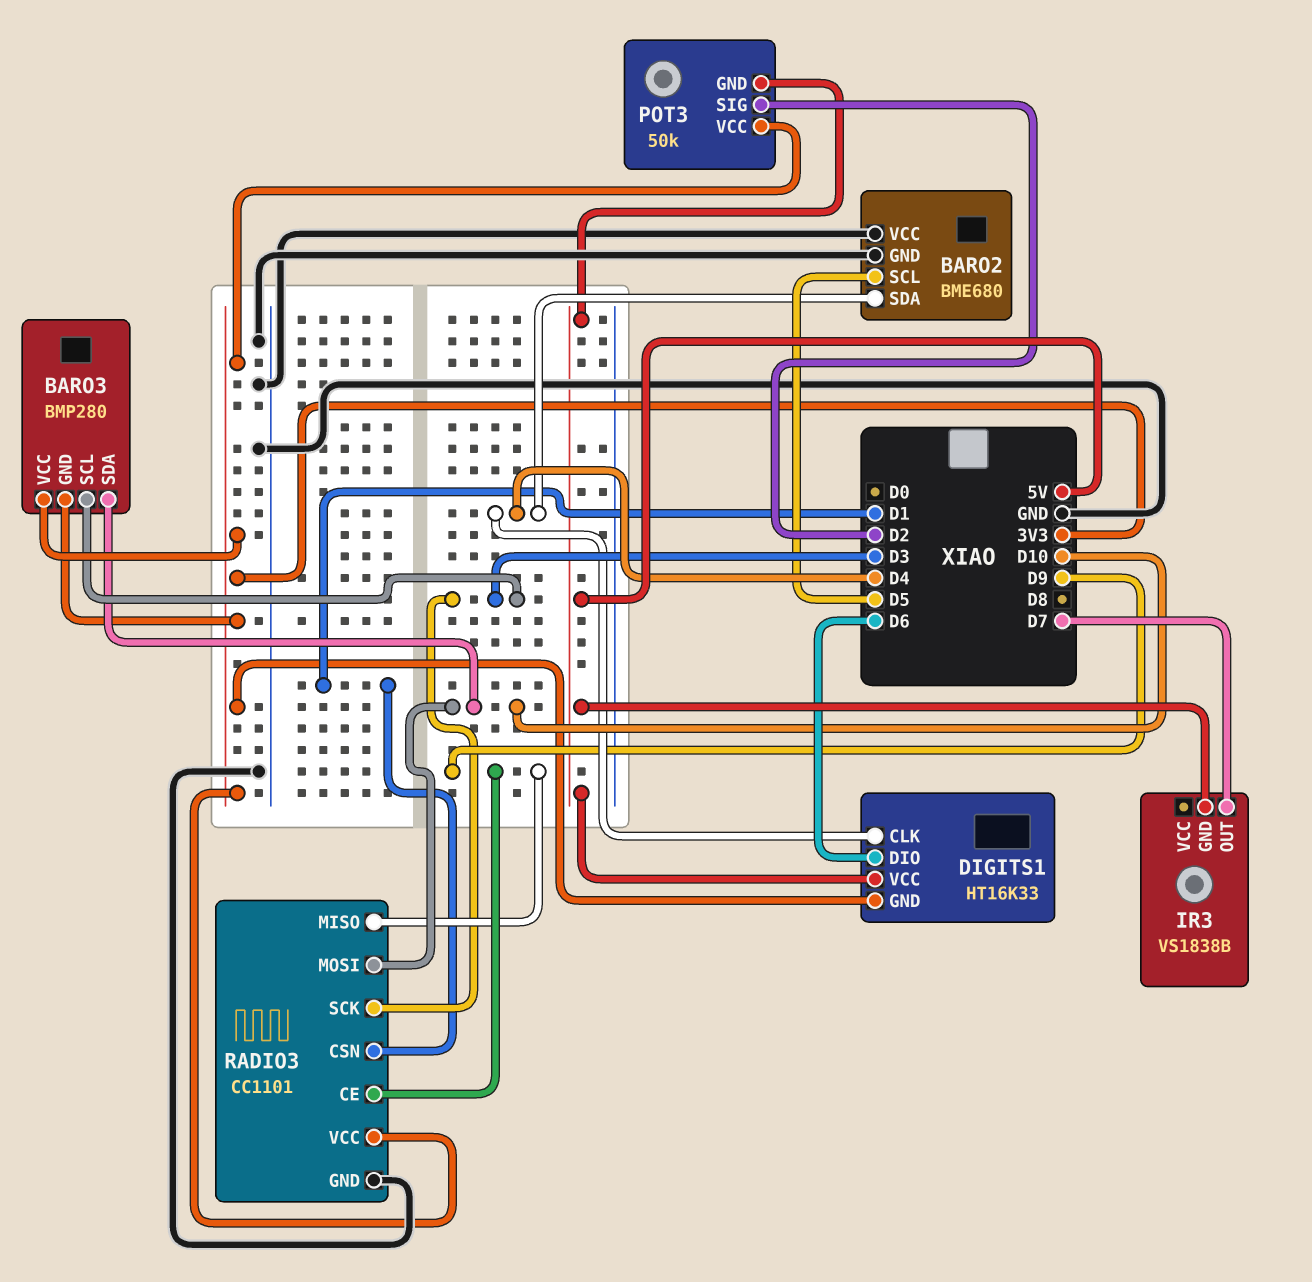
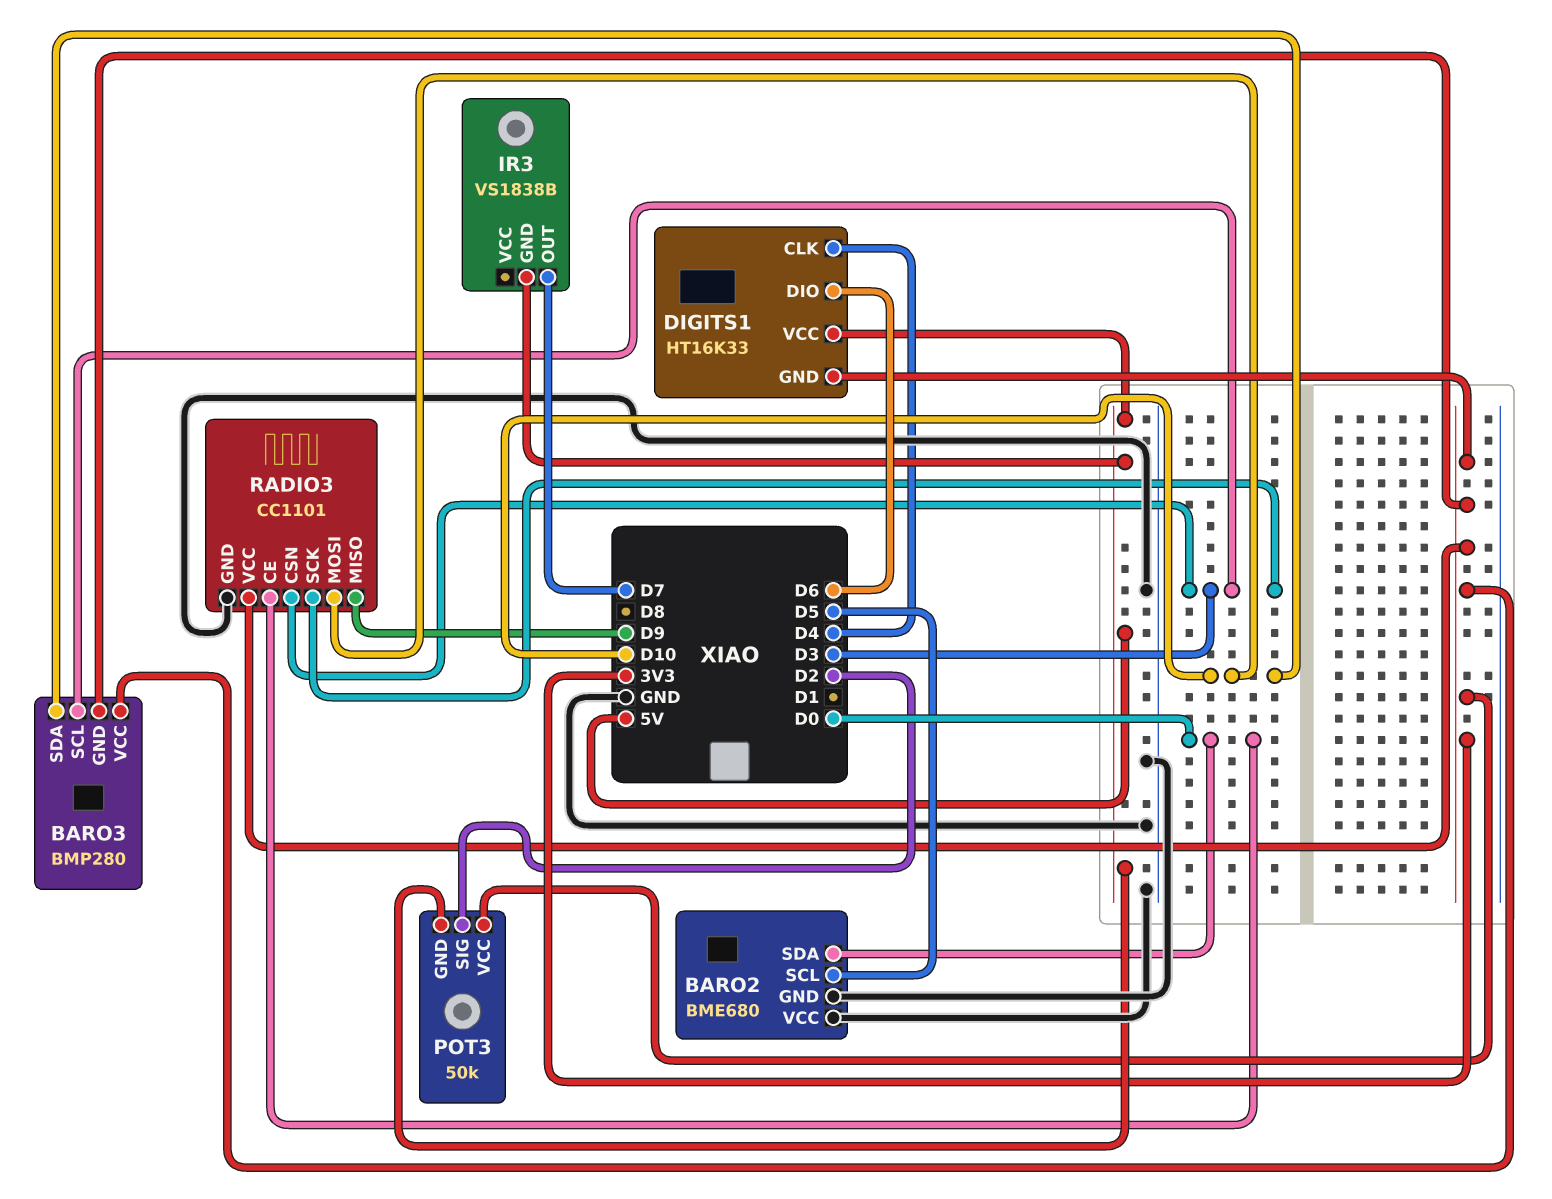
BARO2 pin SDA: D4 -> D0
RADIO3 pin CE: D9 -> D0
RADIO3 pin CSN: D1 -> D3

